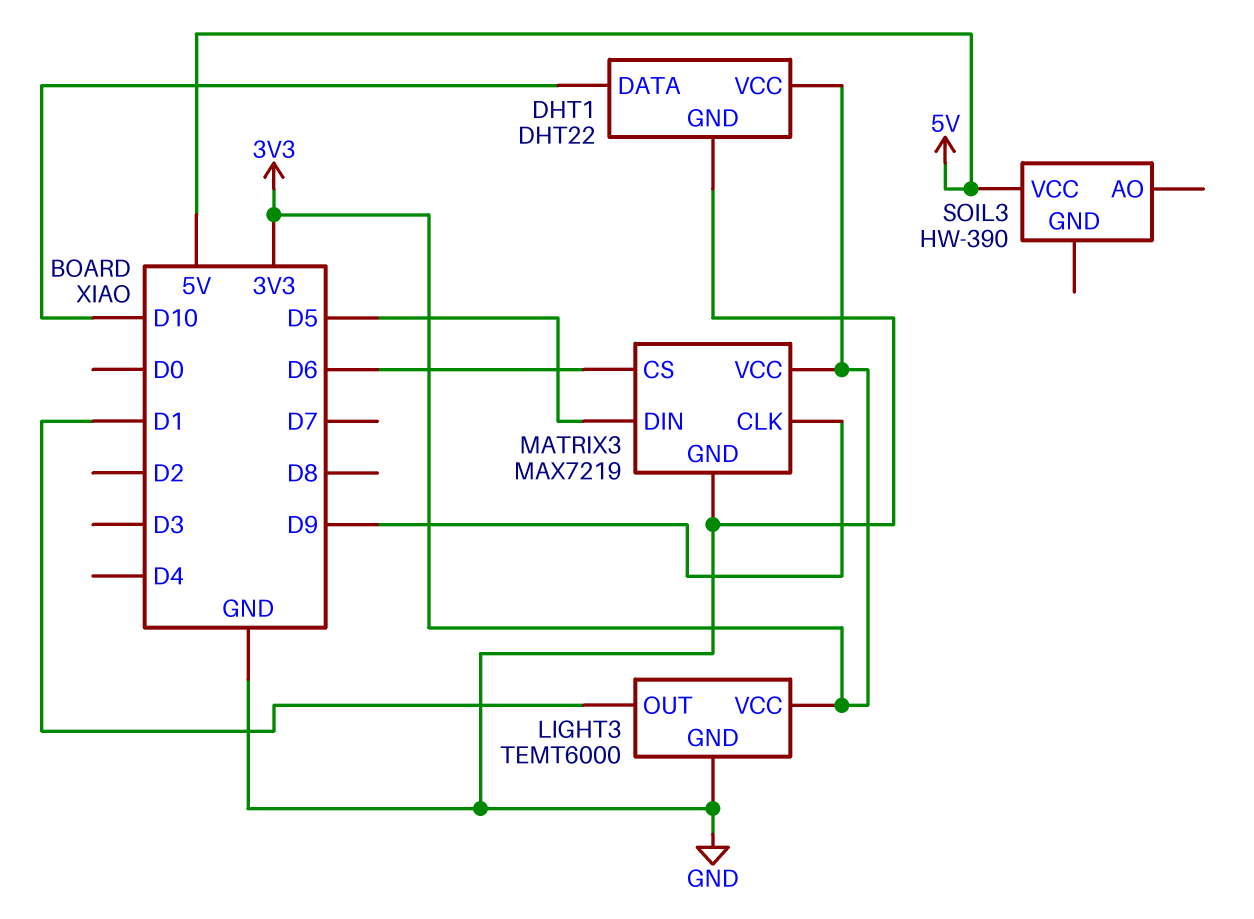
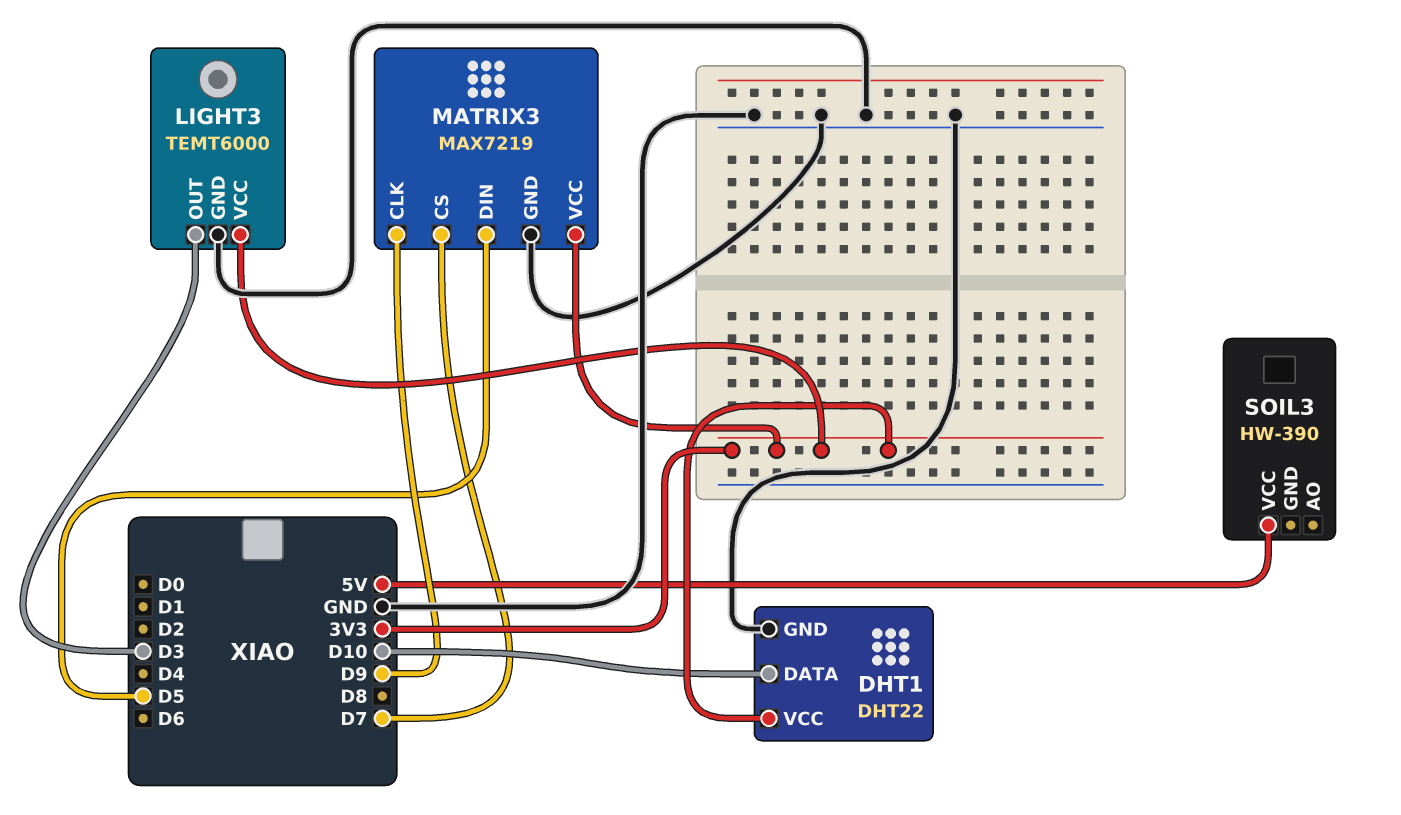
LIGHT3 pin OUT: D1 -> D3
MATRIX3 pin CS: D6 -> D7

